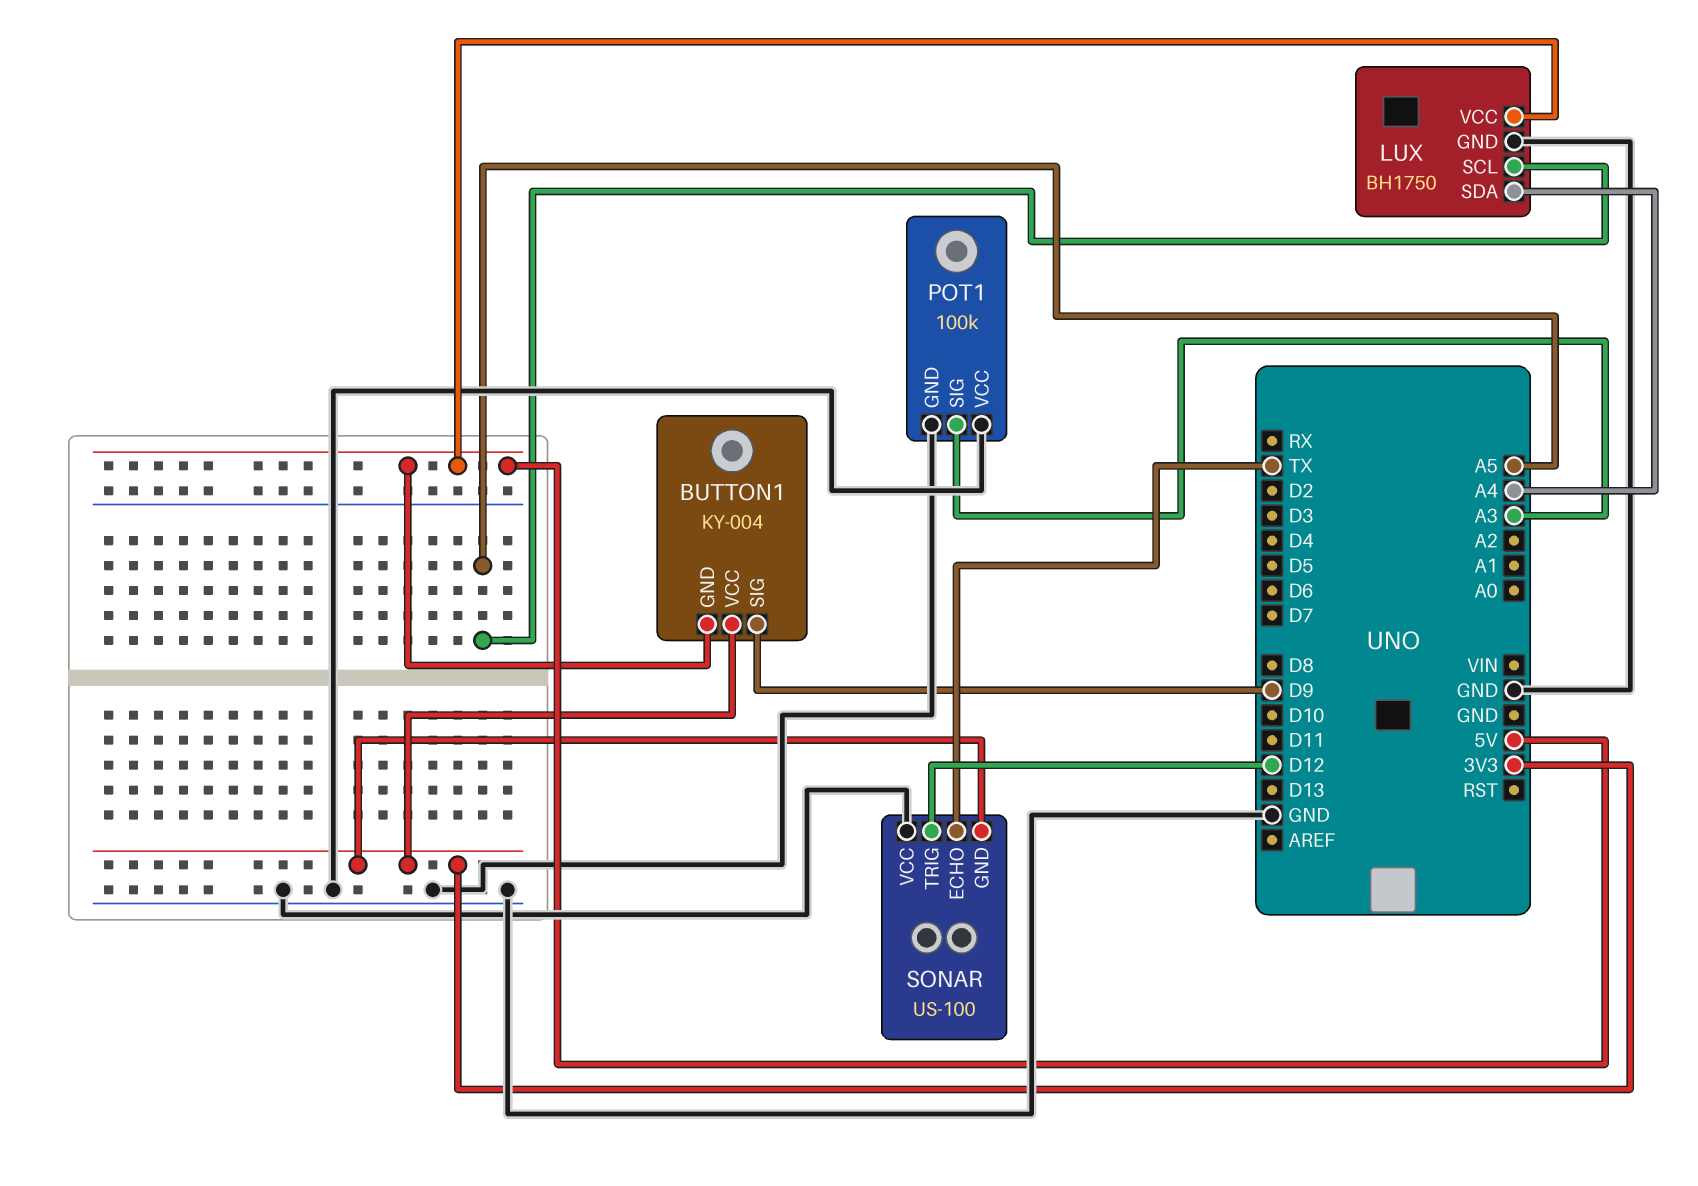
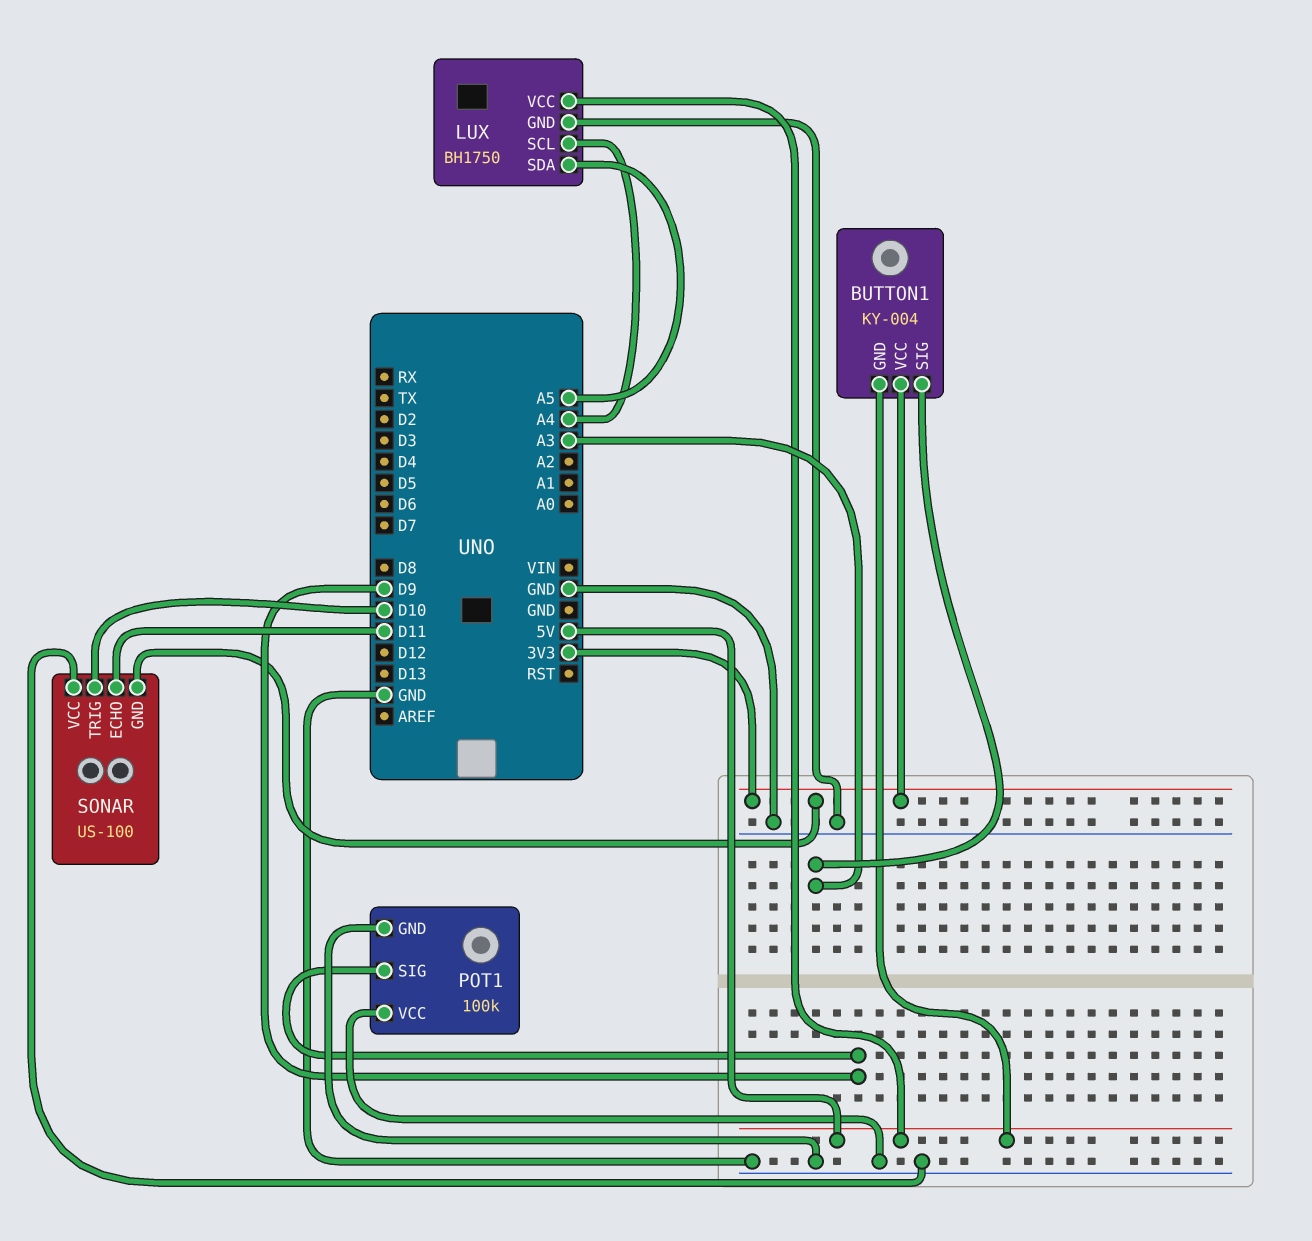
BUTTON1 pin SIG: D9 -> A3
LUX pin SCL: A5 -> A4
LUX pin SDA: A4 -> A5
POT1 pin SIG: A3 -> D9
SONAR pin ECHO: TX -> D11
SONAR pin TRIG: D12 -> D10

